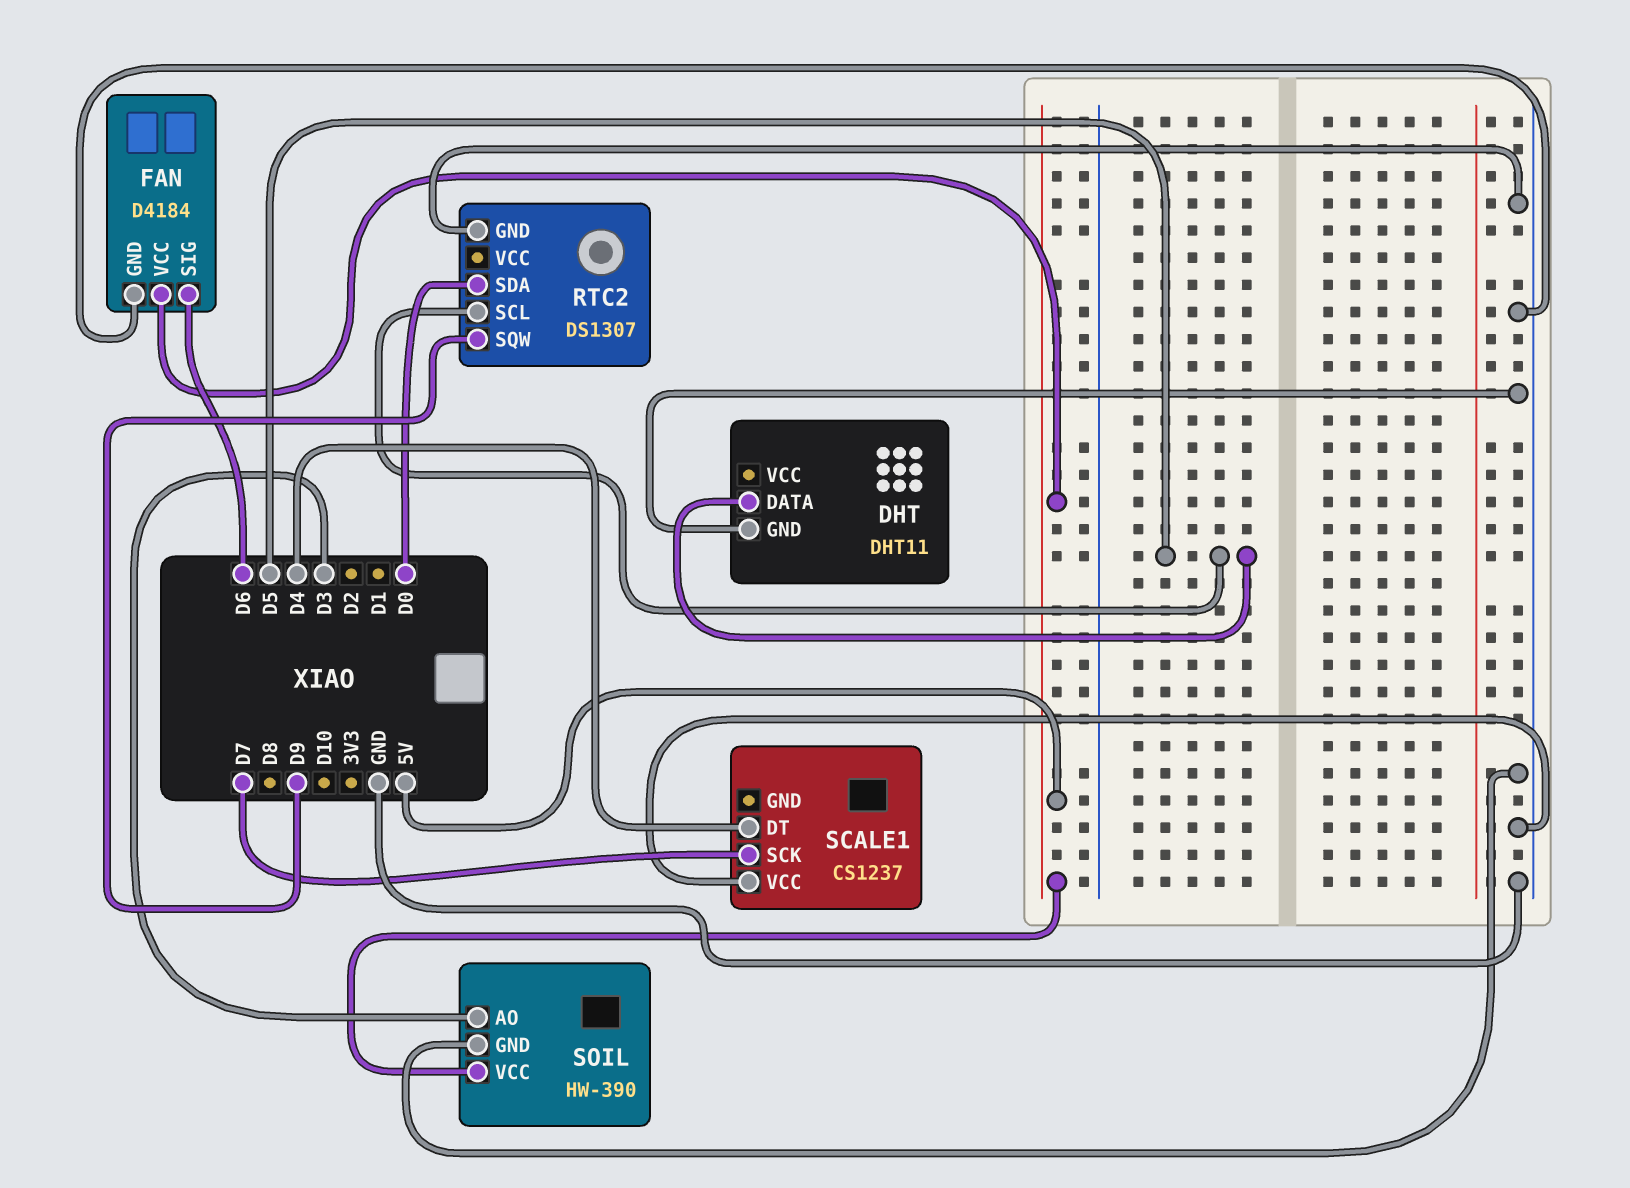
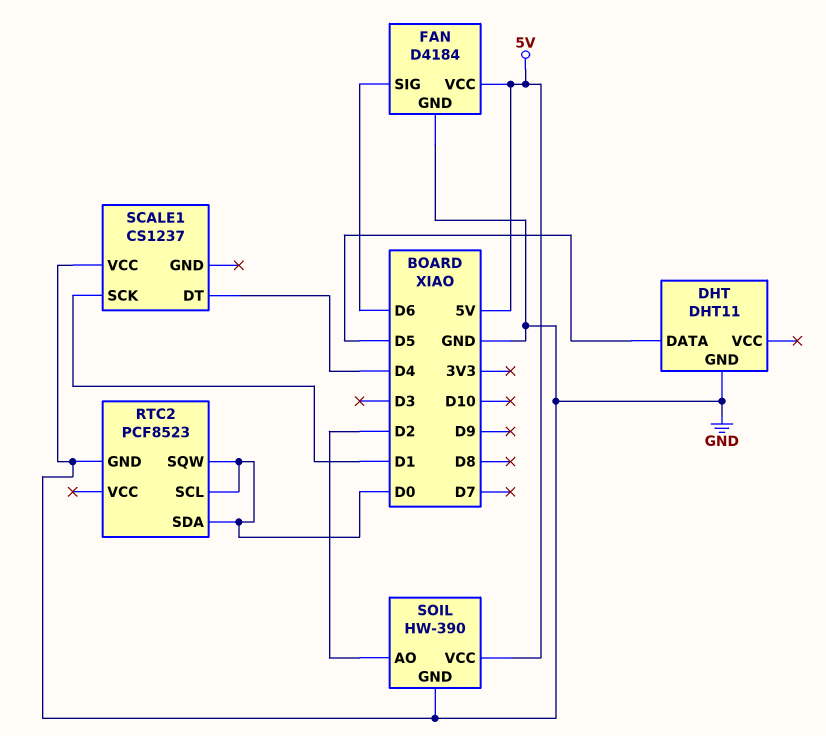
RTC2: DS1307 -> PCF8523
RTC2 pin SCL: D5 -> D0
RTC2 pin SQW: D9 -> D0
SCALE1 pin SCK: D7 -> D1
SOIL pin AO: D3 -> D2

